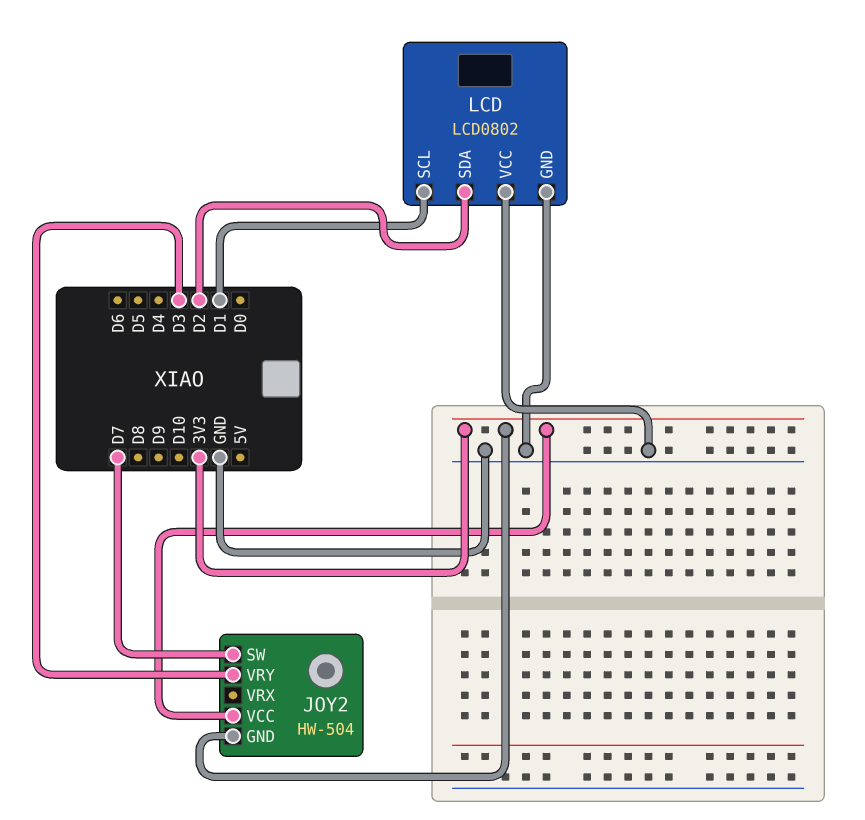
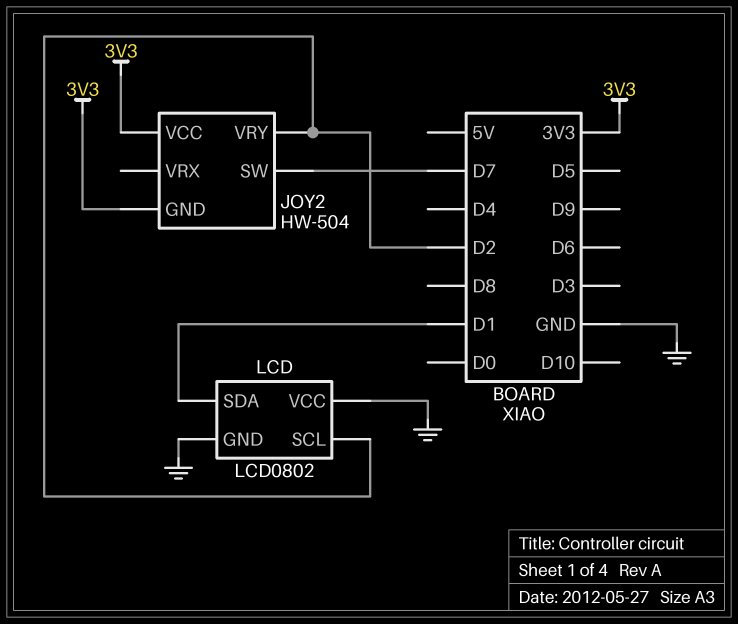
JOY2 pin VRY: D3 -> D2
LCD pin SCL: D1 -> D2
LCD pin SDA: D2 -> D1

